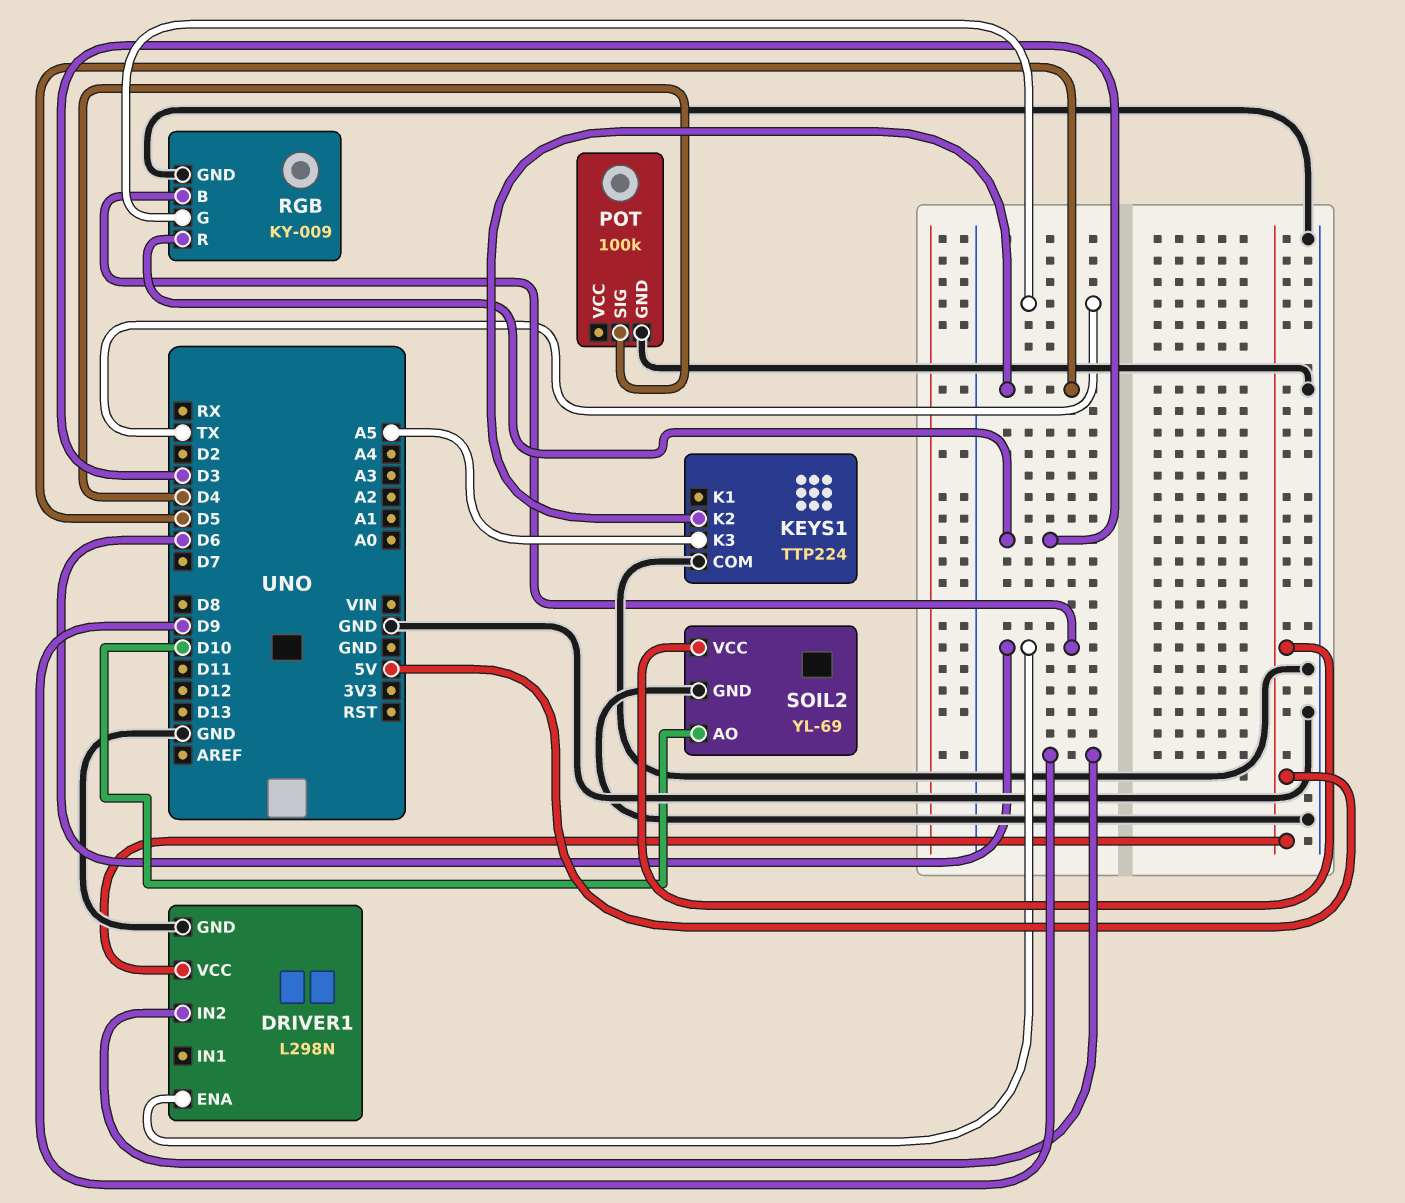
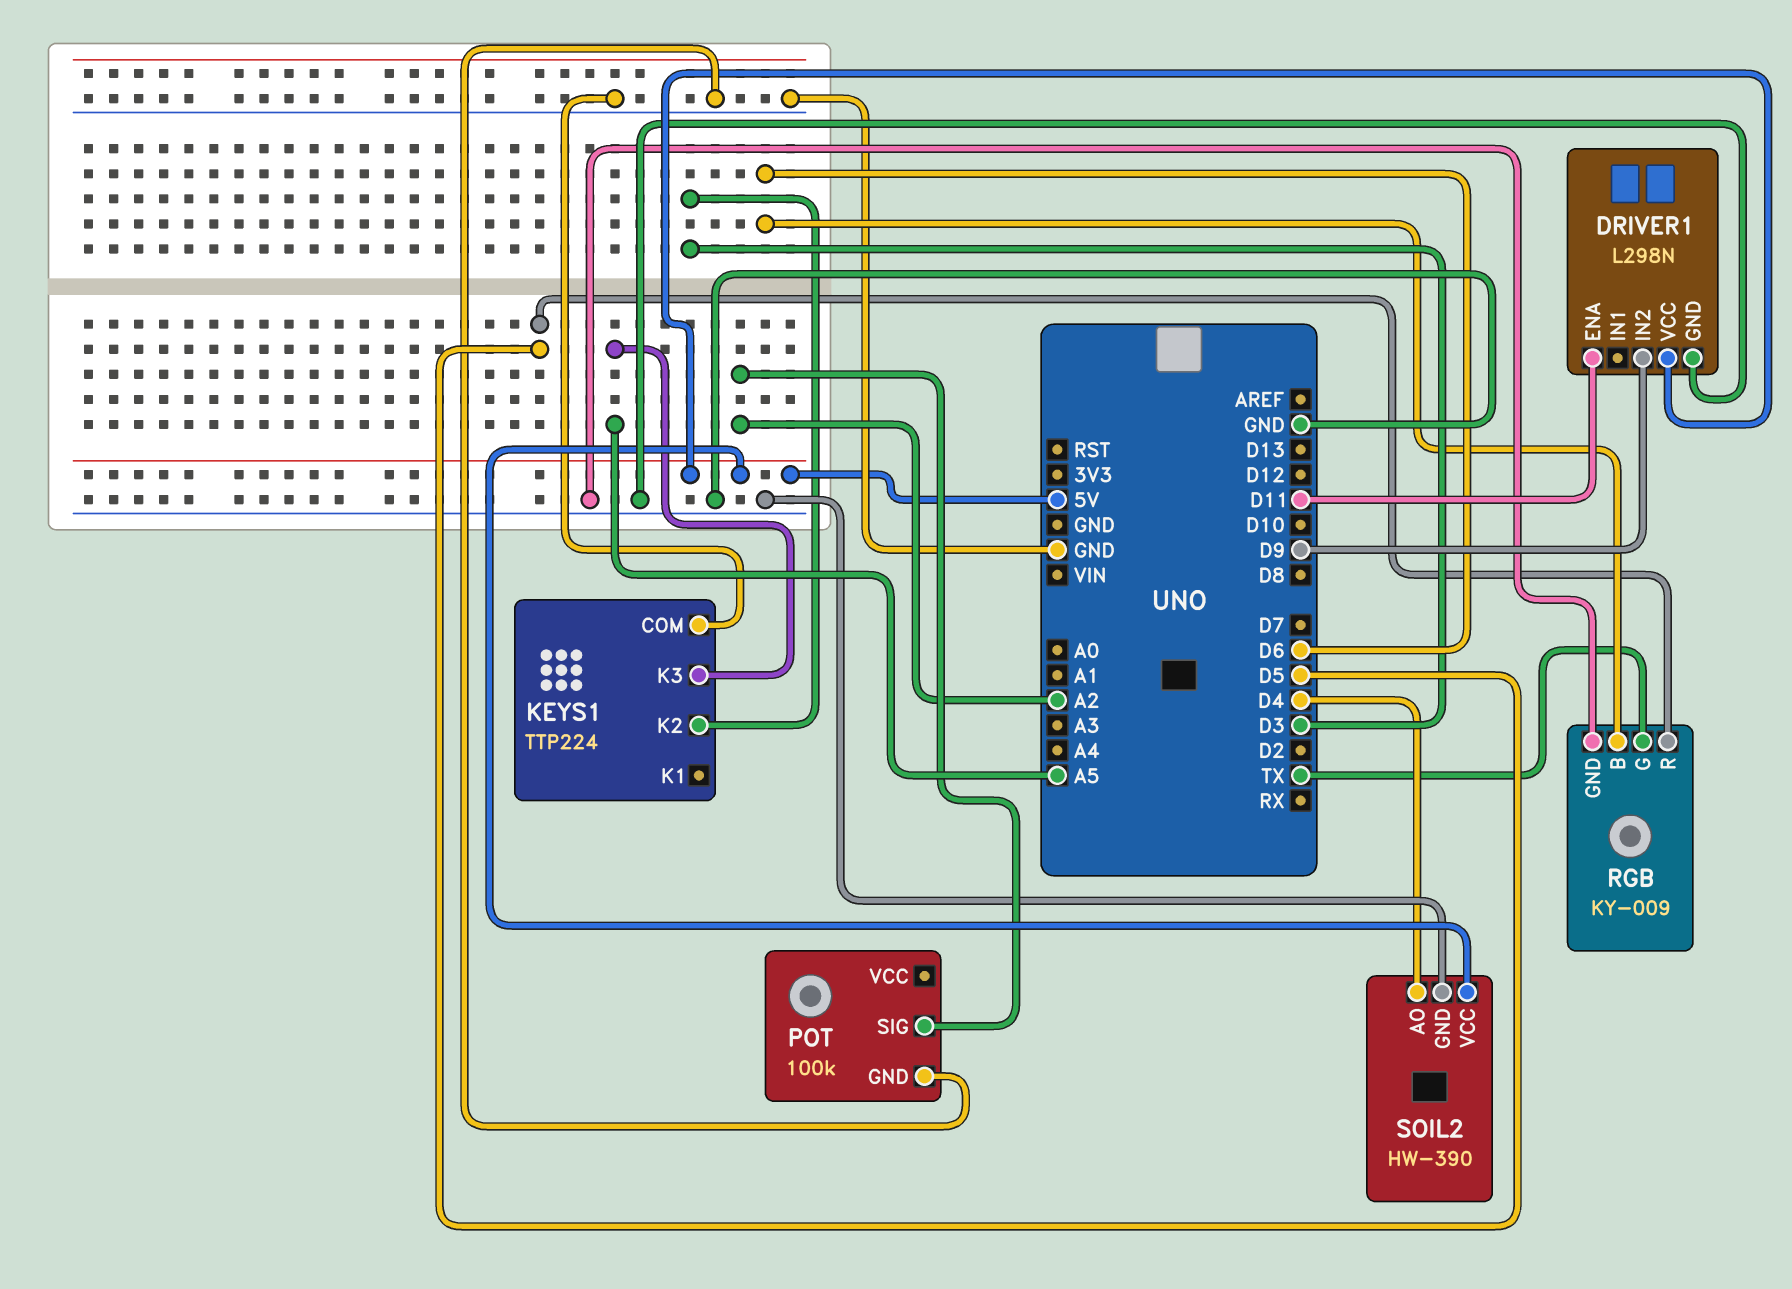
DRIVER1 pin ENA: D6 -> D11
KEYS1 pin K2: D5 -> D3
POT pin SIG: D4 -> A2
RGB pin R: D3 -> D5
SOIL2: YL-69 -> HW-390
SOIL2 pin AO: D10 -> D4

